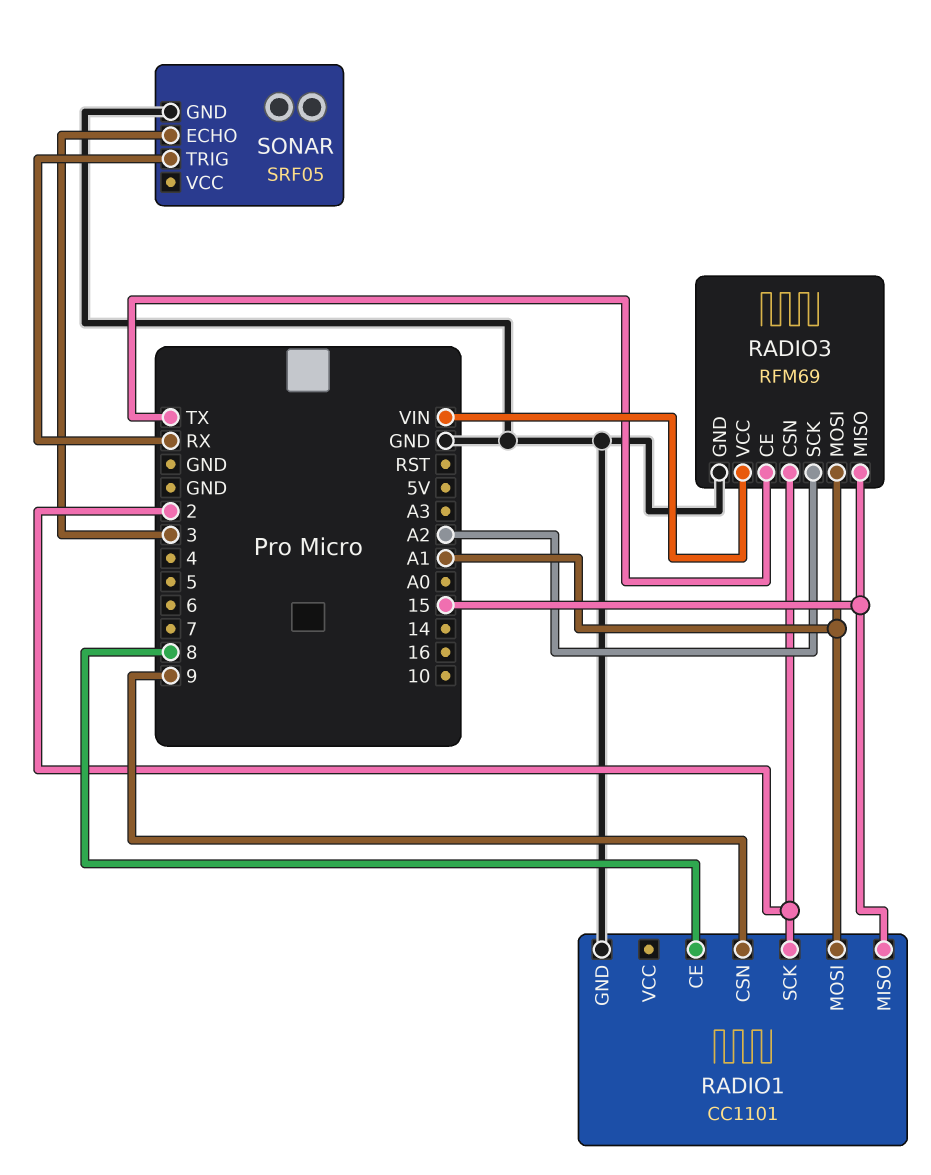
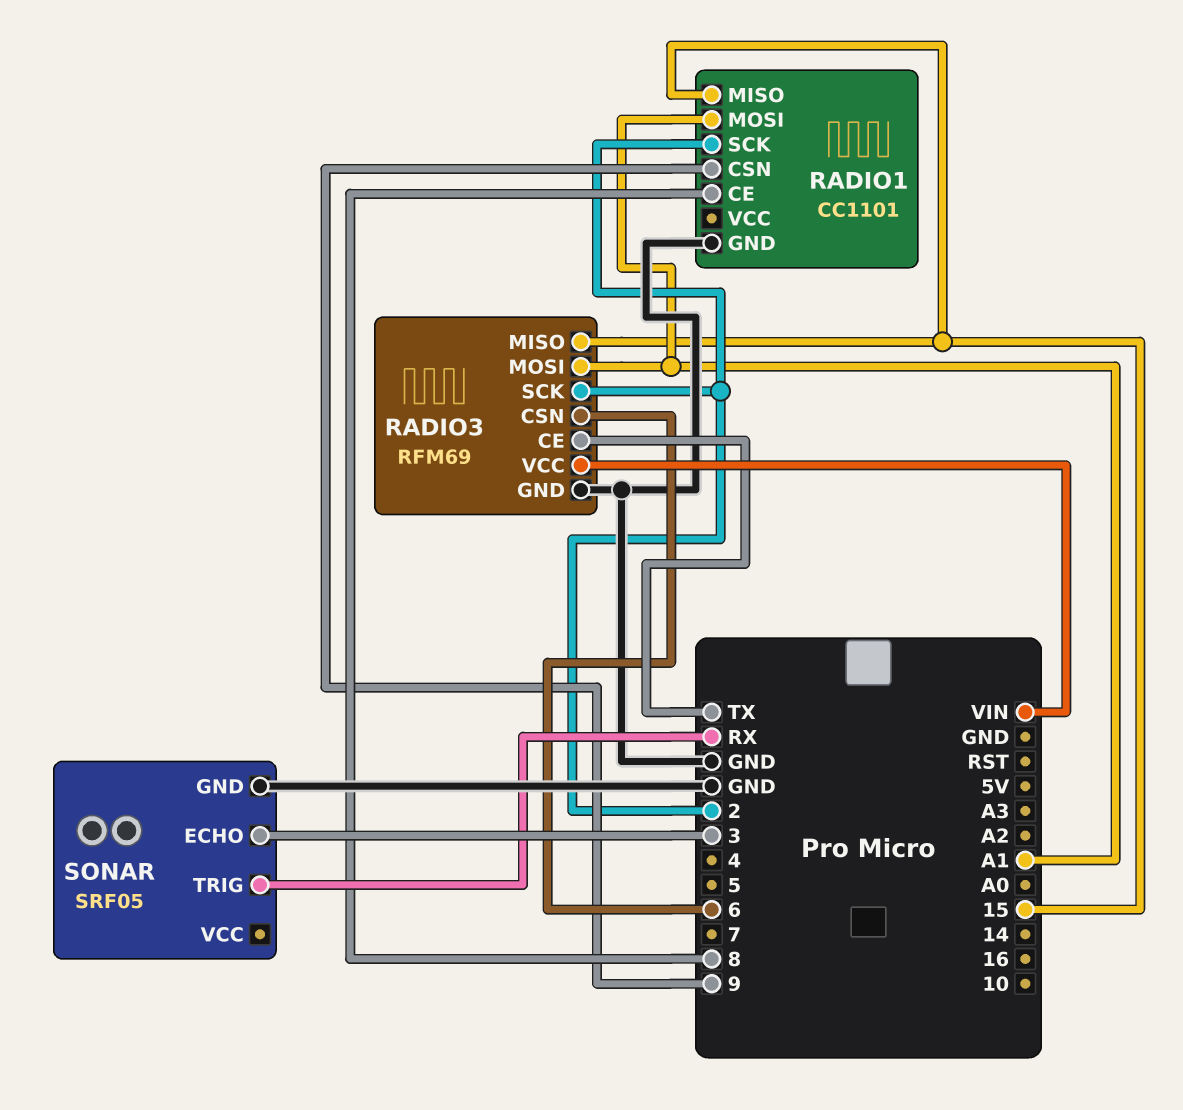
RADIO3 pin CSN: 2 -> 6
RADIO3 pin SCK: A2 -> 2

